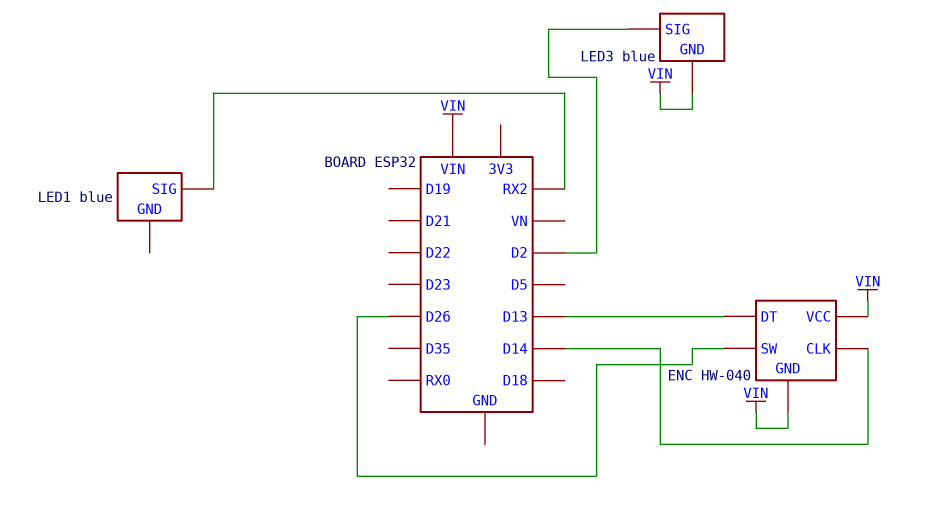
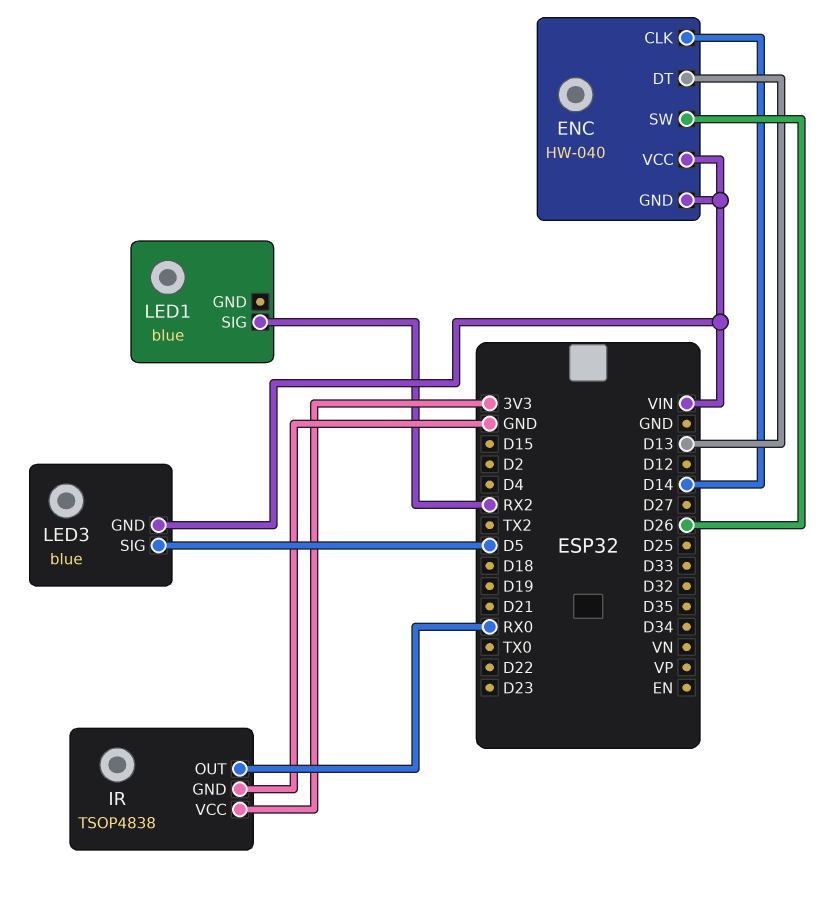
IR: none -> TSOP4838
IR pin GND: none -> GND
IR pin OUT: none -> RX0
IR pin VCC: none -> 3V3
LED3 pin SIG: D2 -> D5

